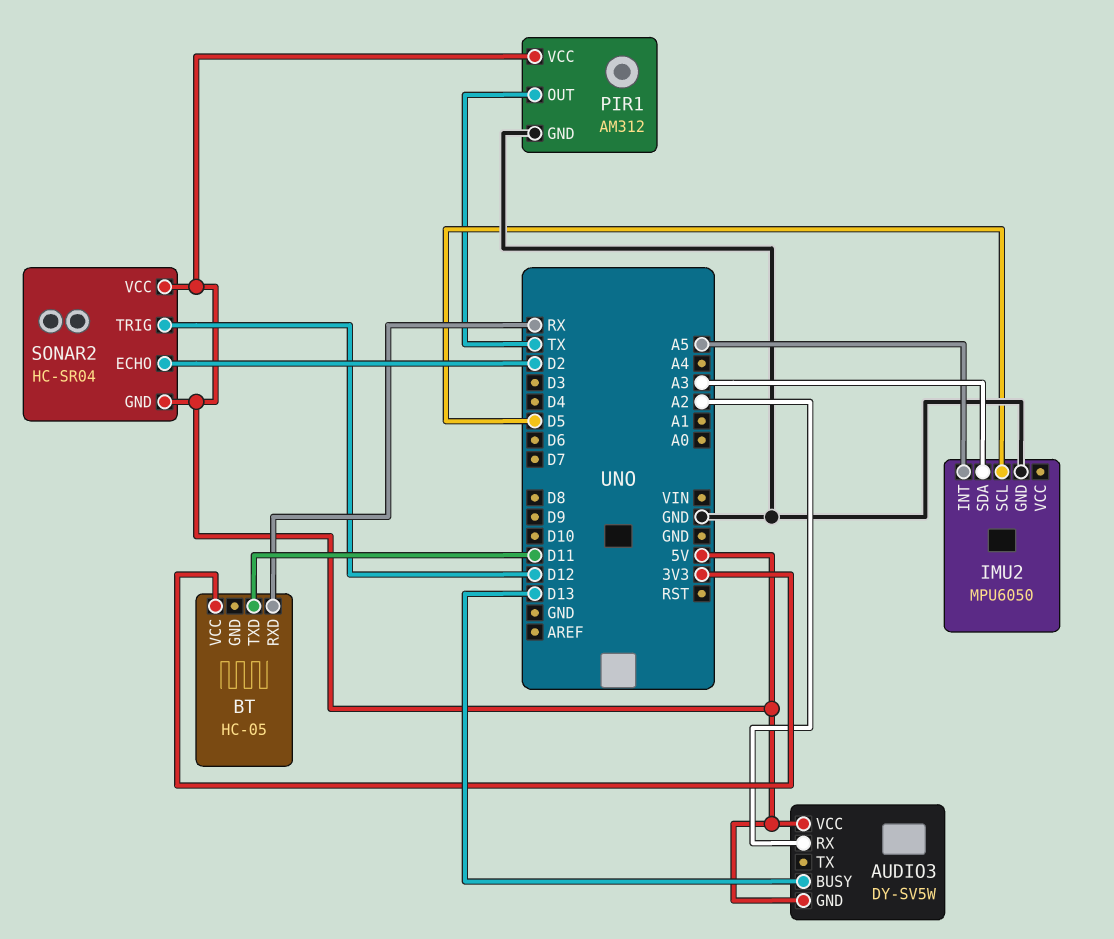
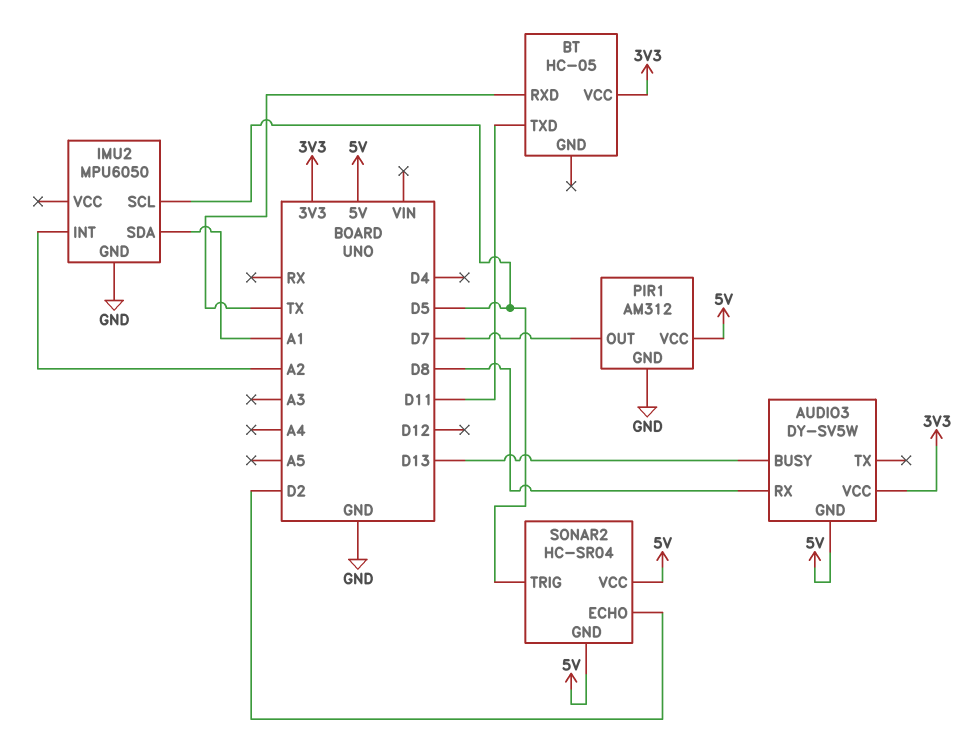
AUDIO3 pin RX: A2 -> D8
AUDIO3 pin VCC: 5V -> 3V3
BT pin RXD: RX -> TX
IMU2 pin INT: A5 -> A2
IMU2 pin SDA: A3 -> A1
PIR1 pin OUT: TX -> D7
SONAR2 pin TRIG: D12 -> D5

